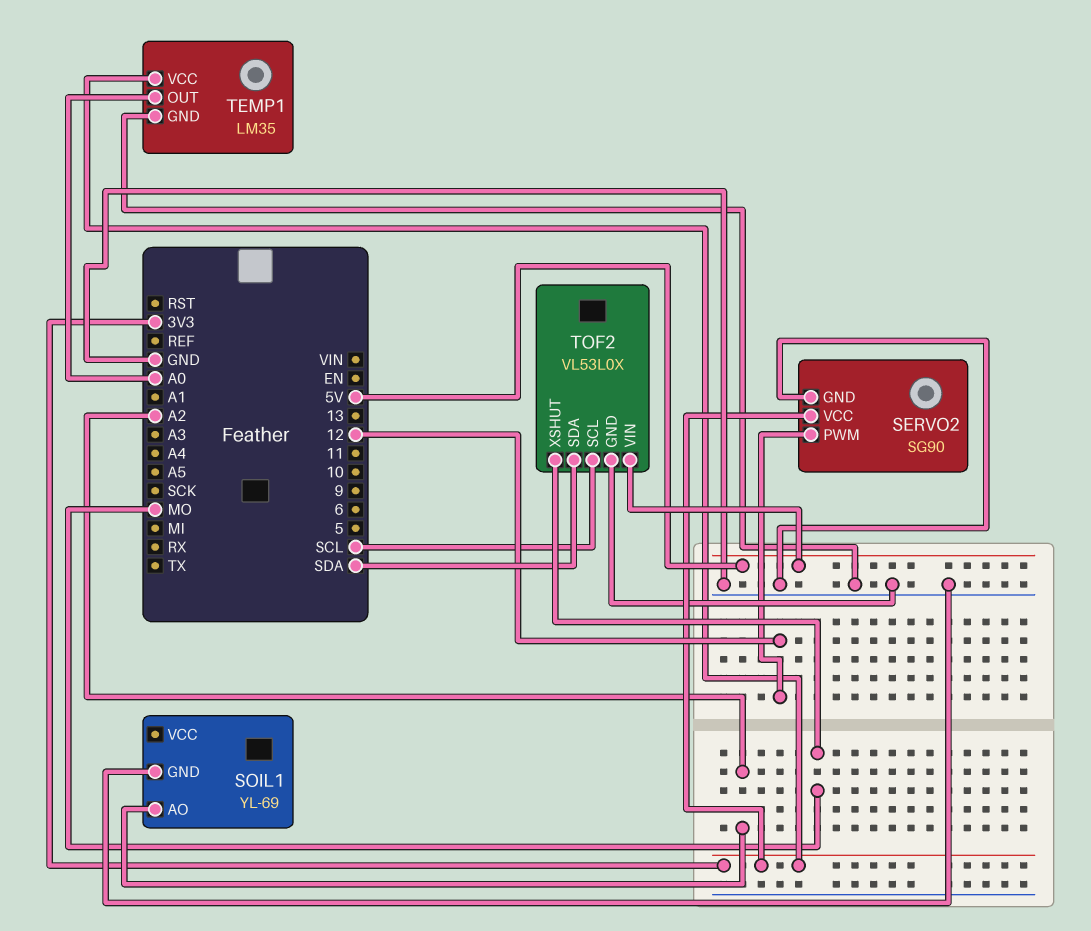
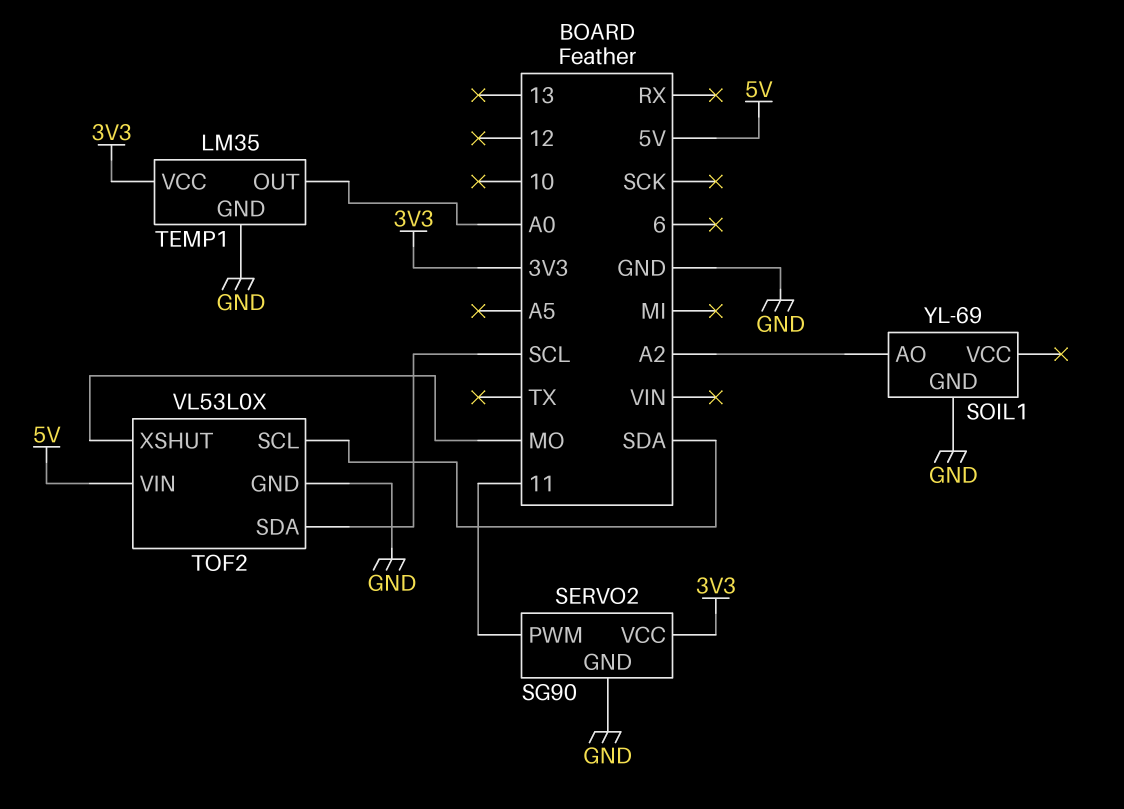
SERVO2 pin PWM: 12 -> 11
TOF2 pin SCL: SCL -> SDA
TOF2 pin SDA: SDA -> SCL

